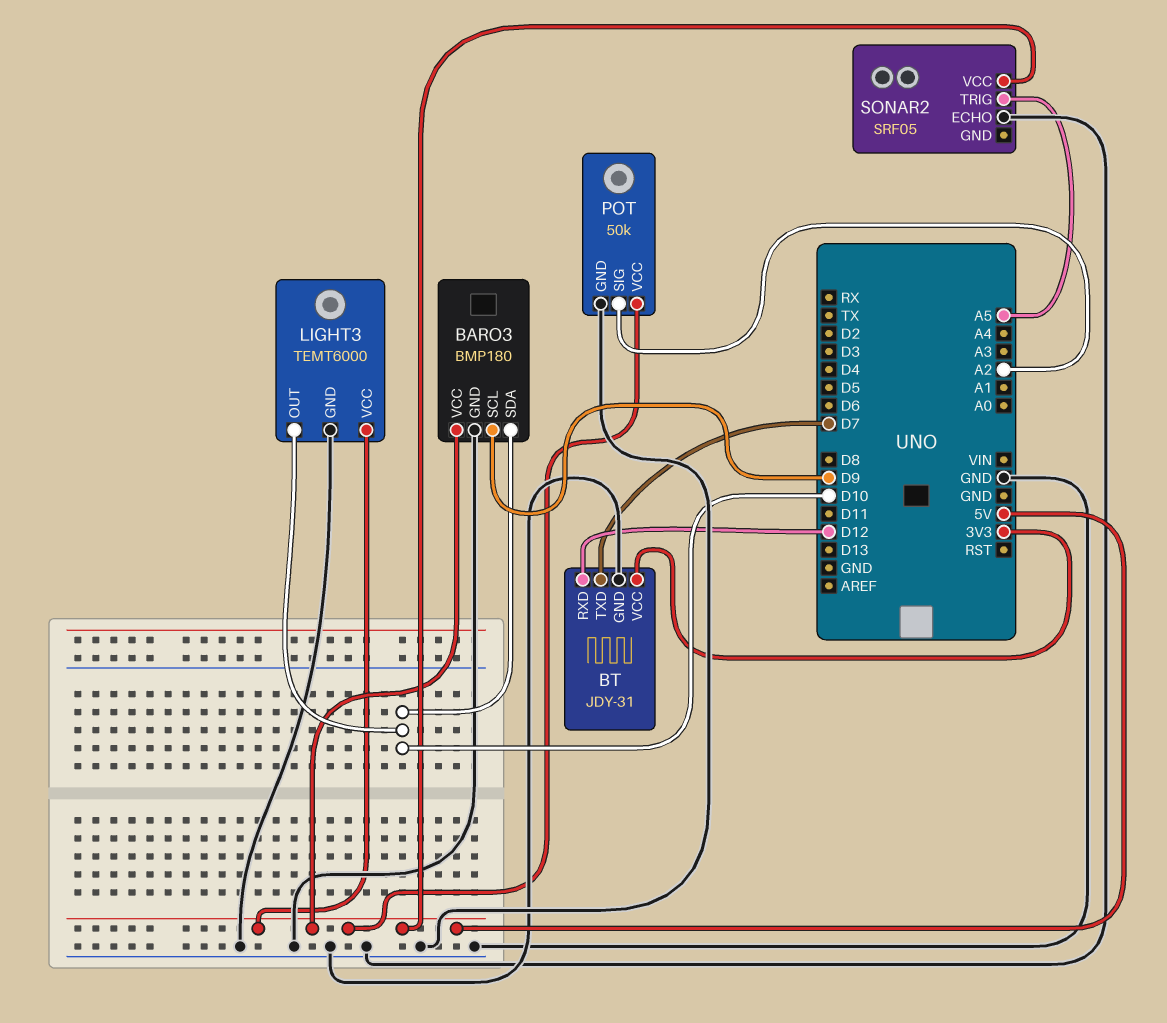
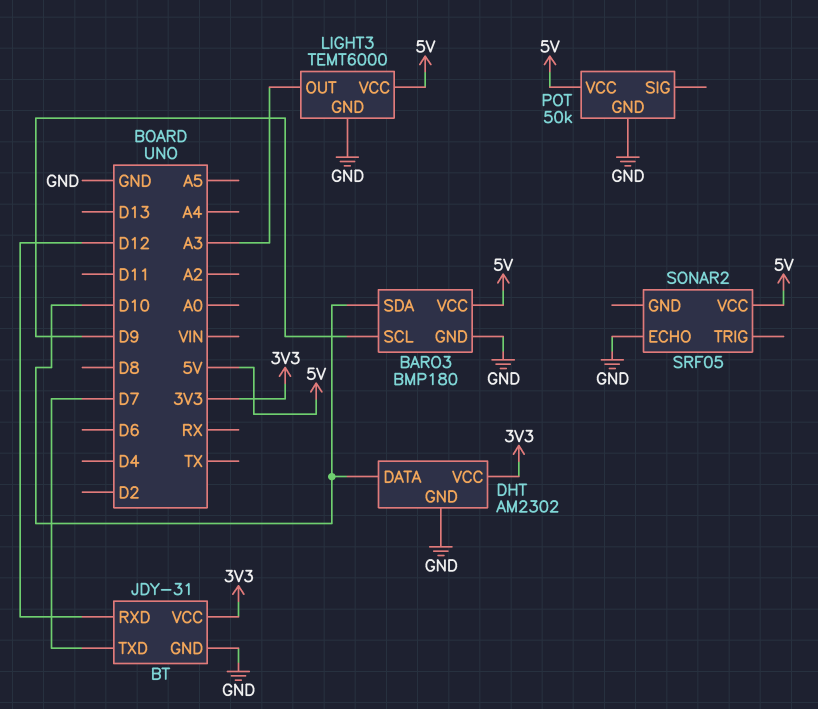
DHT: none -> AM2302
DHT pin DATA: none -> D10
DHT pin GND: none -> GND
DHT pin VCC: none -> 3V3
LIGHT3 pin OUT: D10 -> A3
POT pin SIG: A2 -> none
SONAR2 pin TRIG: A5 -> none

